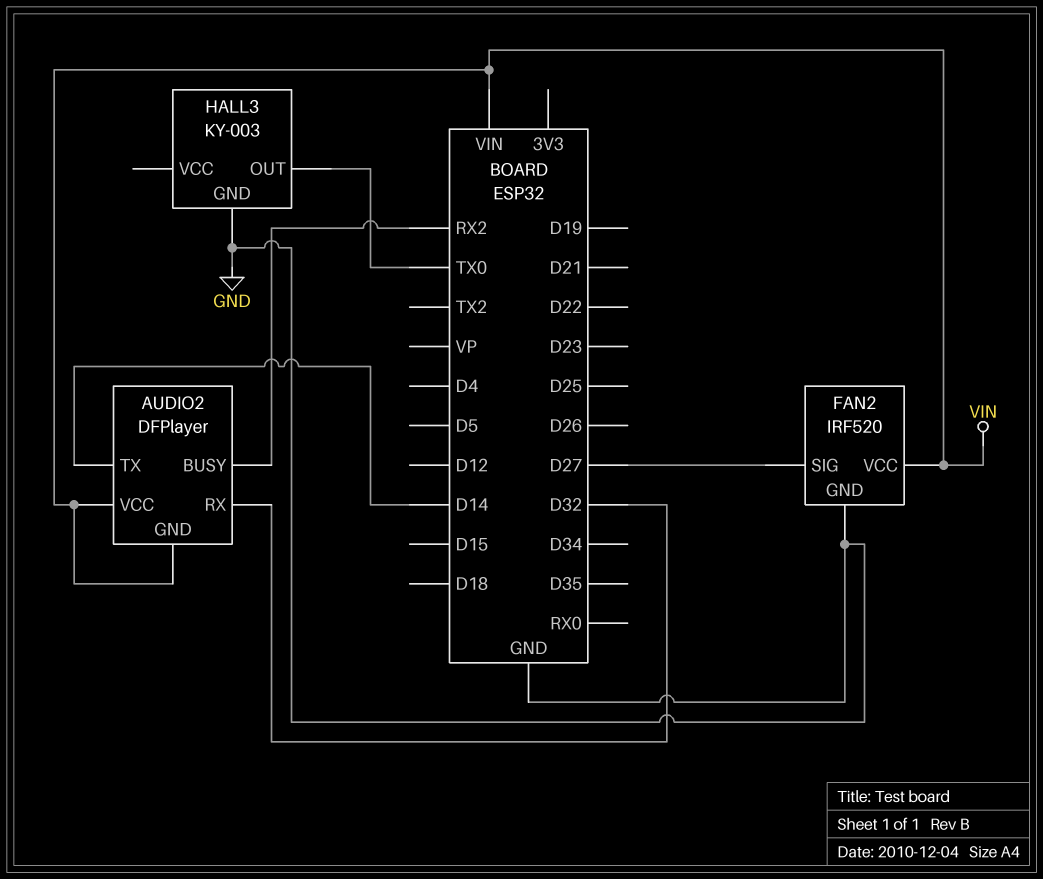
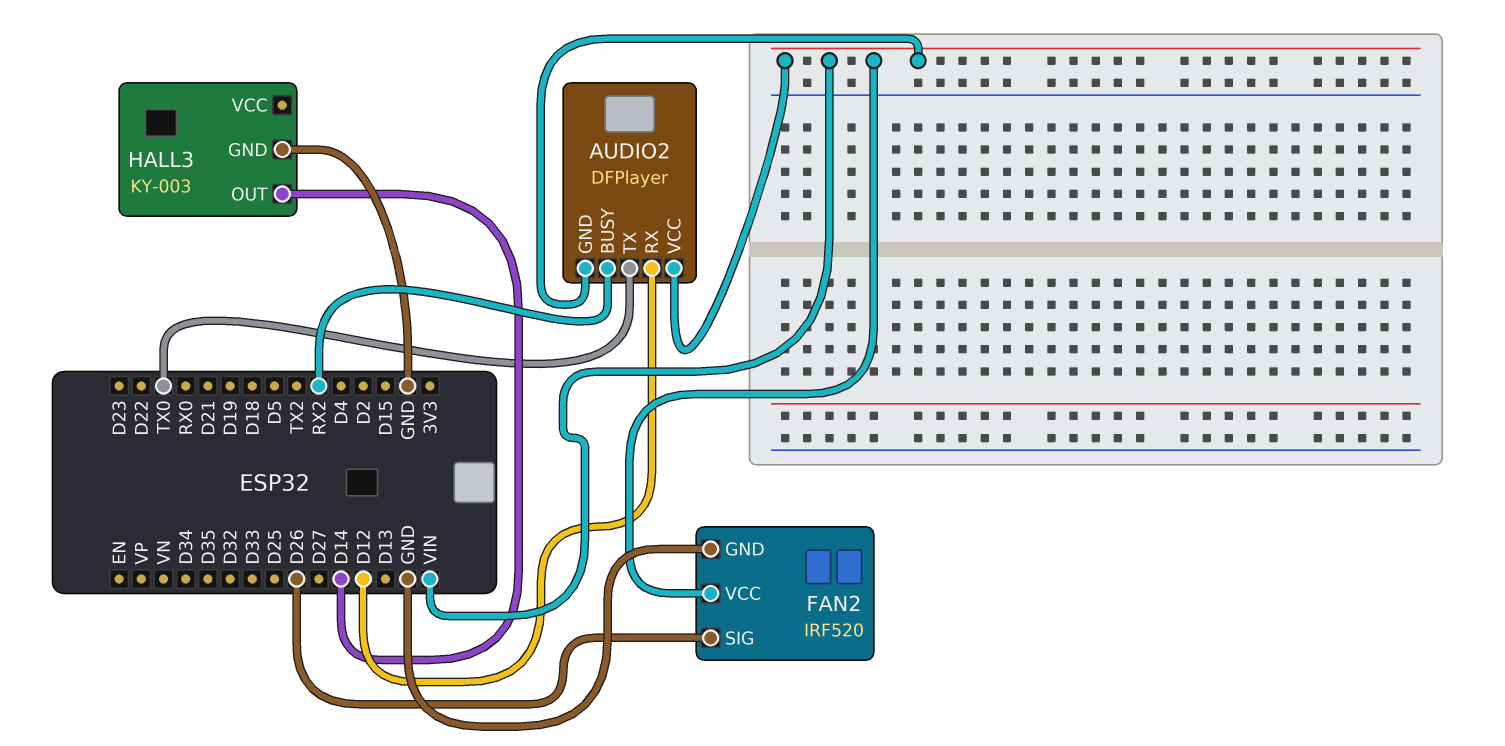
AUDIO2 pin RX: D32 -> D12
AUDIO2 pin TX: D14 -> TX0
FAN2 pin SIG: D27 -> D26
HALL3 pin OUT: TX0 -> D14

